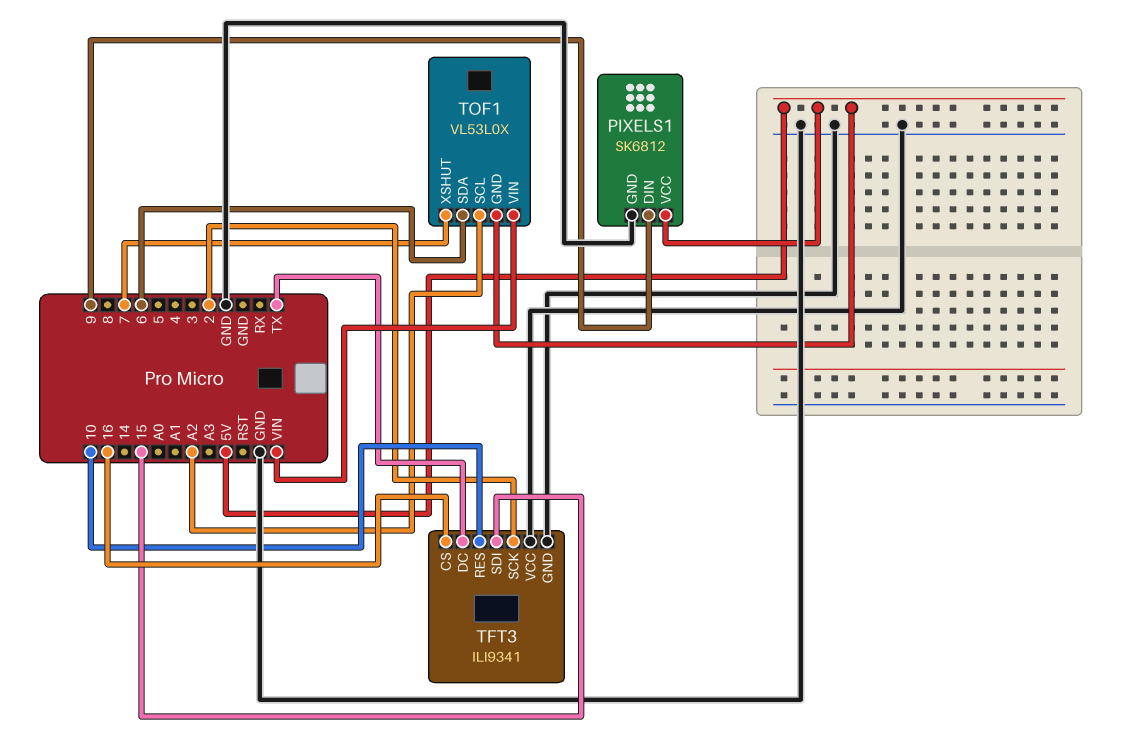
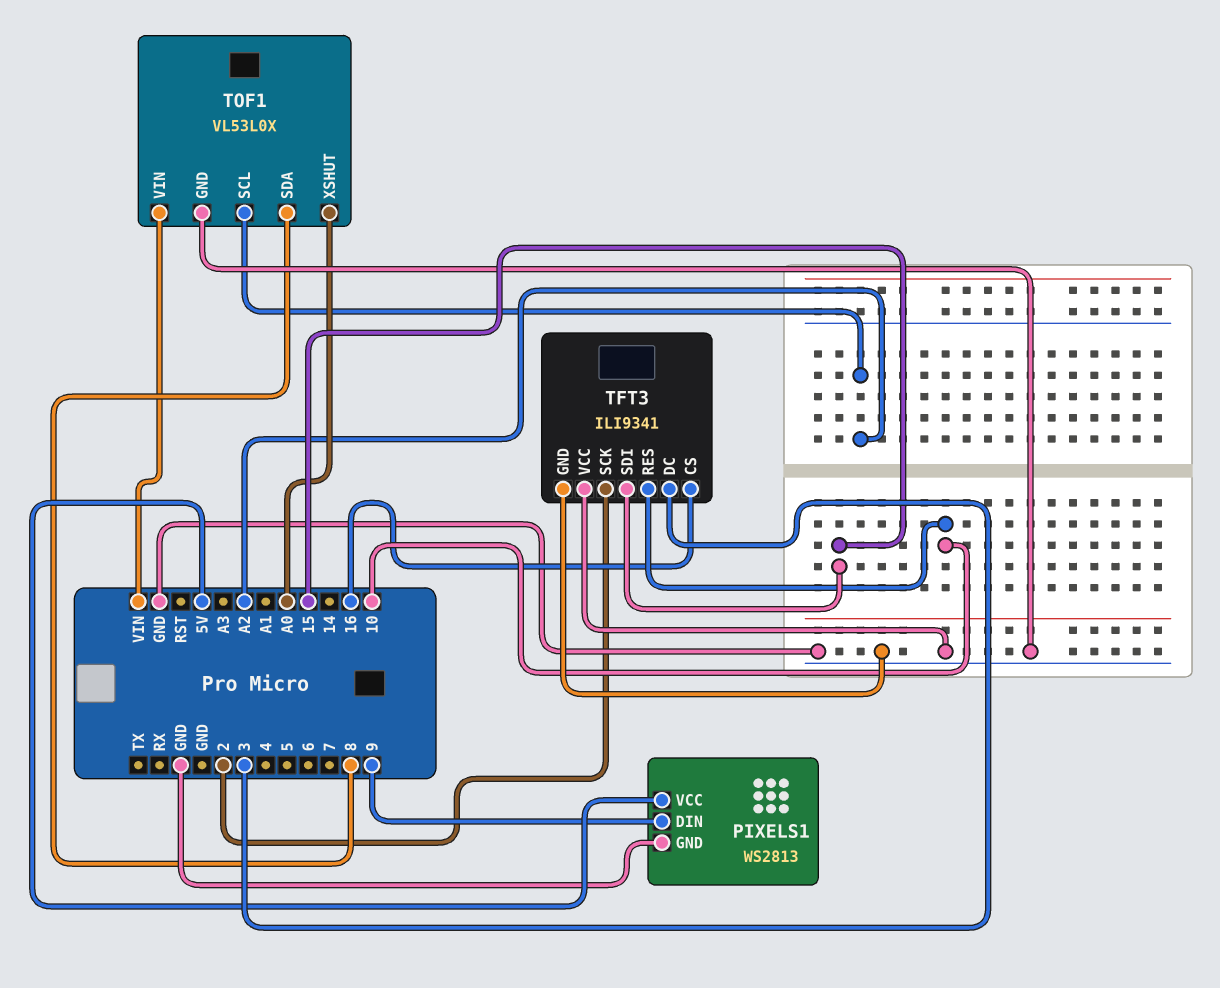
PIXELS1: SK6812 -> WS2813
TFT3 pin DC: TX -> 3
TOF1 pin GND: 5V -> GND
TOF1 pin SDA: 6 -> 8
TOF1 pin XSHUT: 7 -> A0

